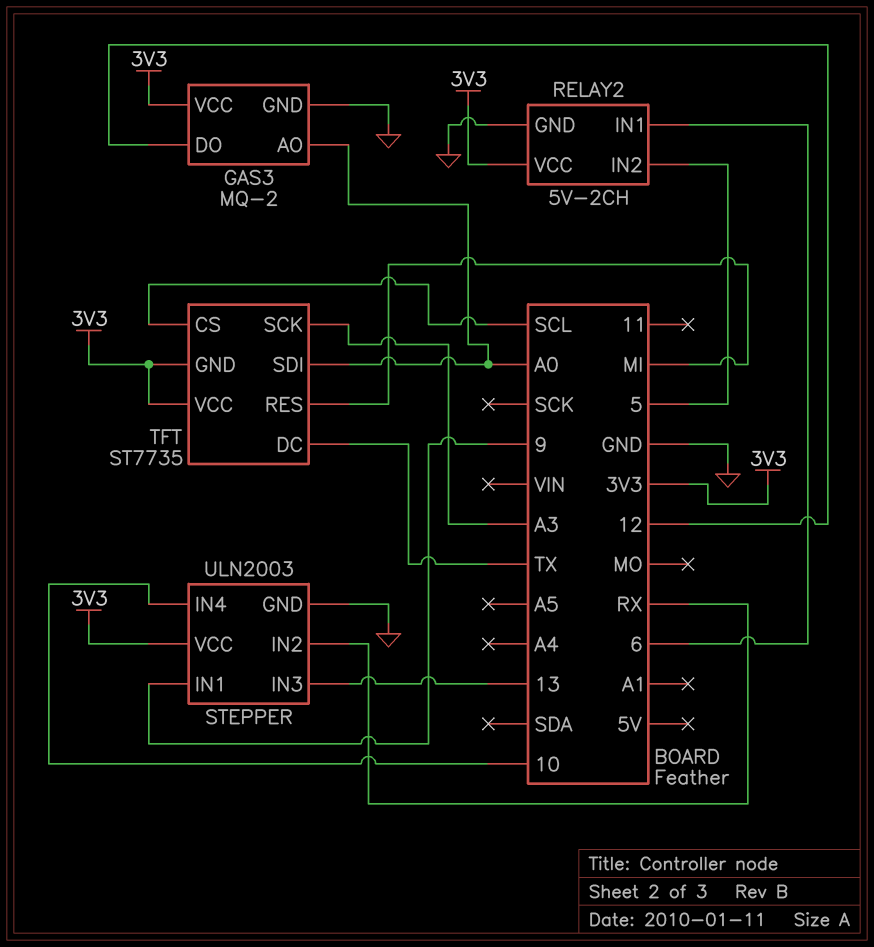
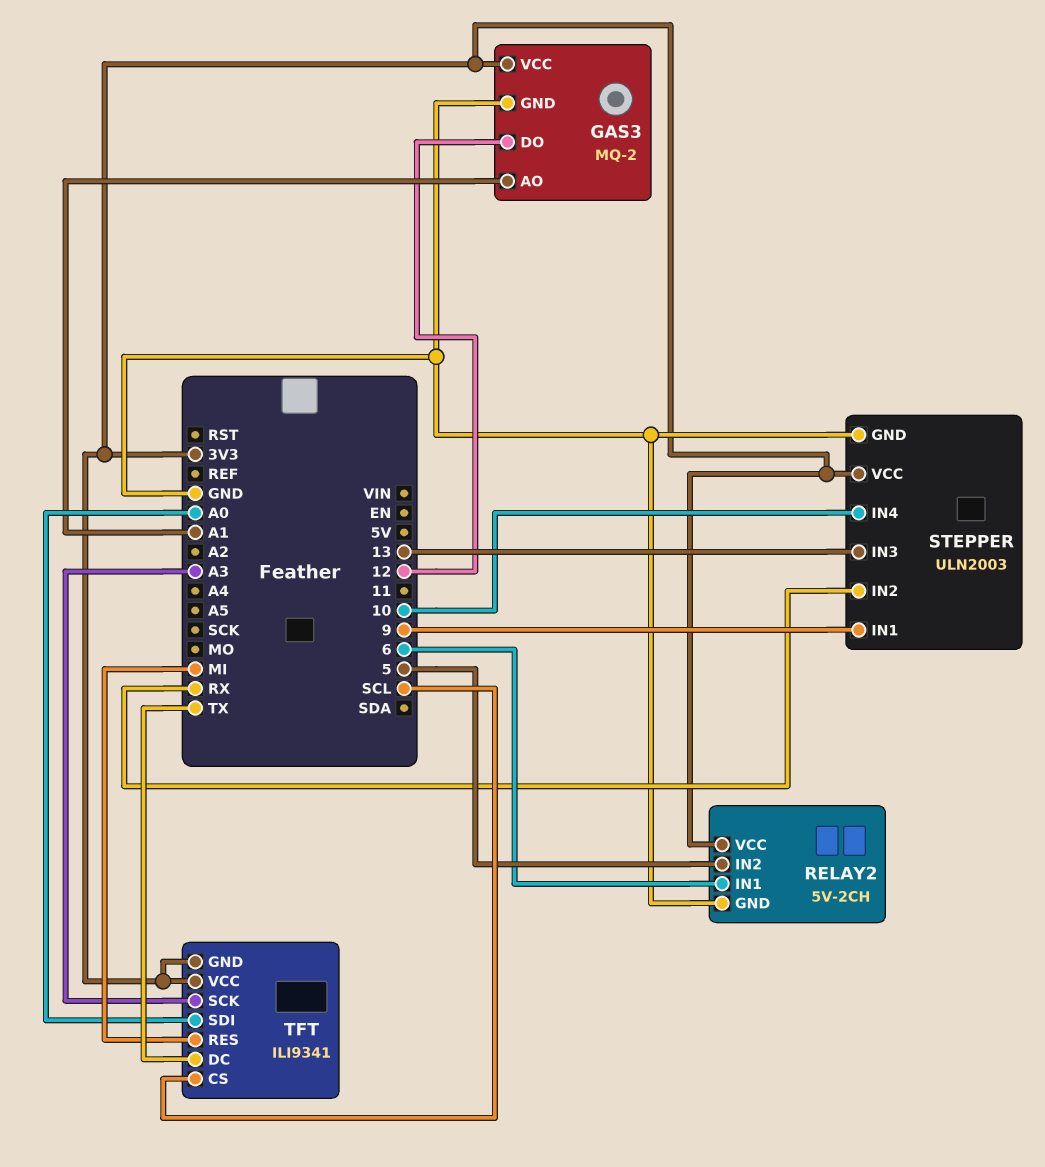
GAS3 pin AO: A0 -> A1
TFT: ST7735 -> ILI9341

